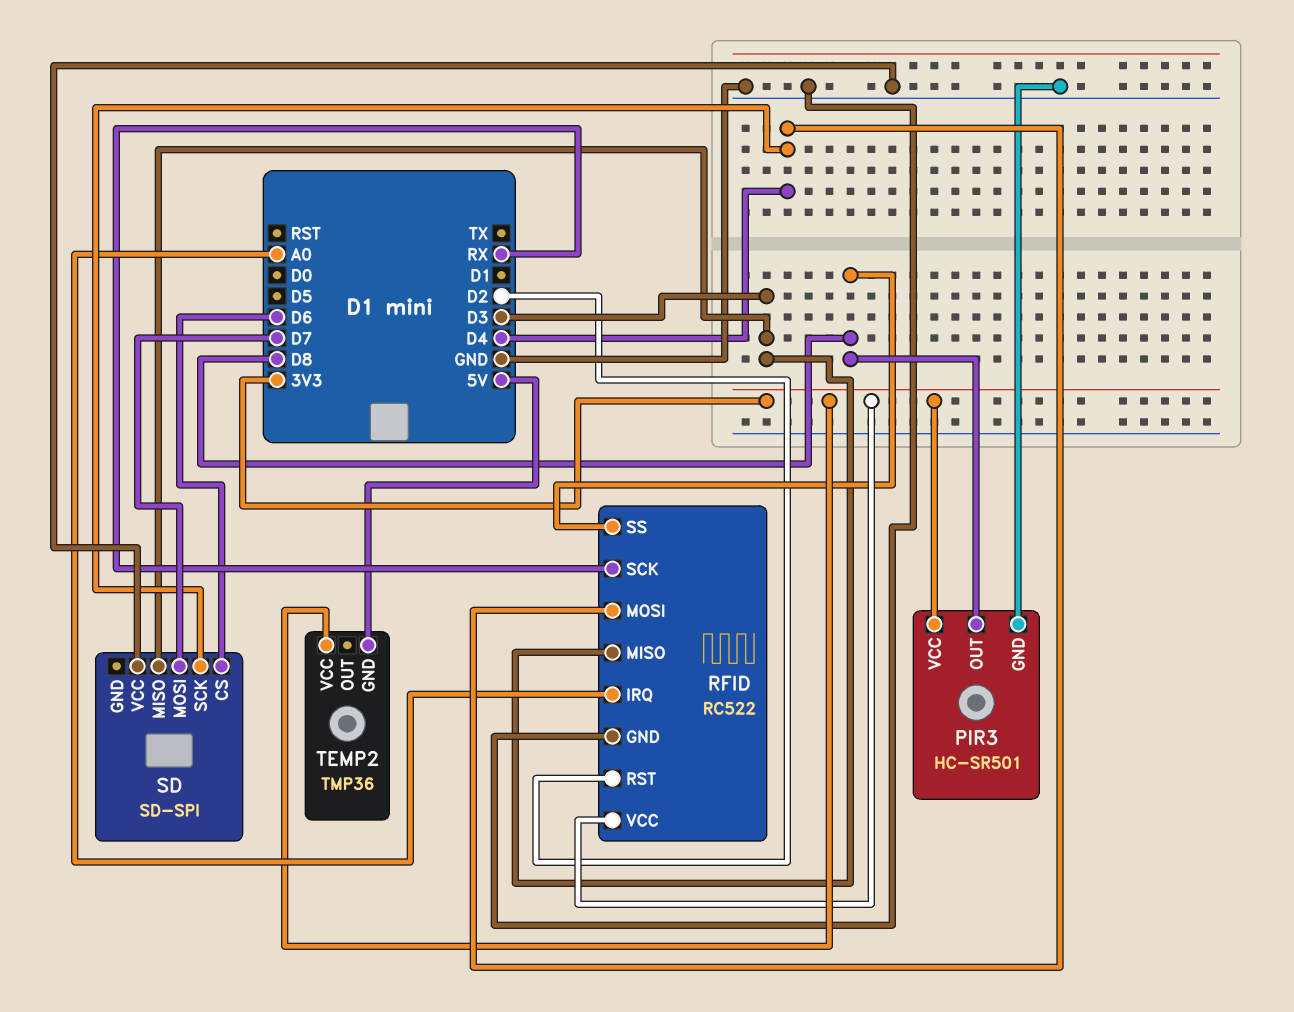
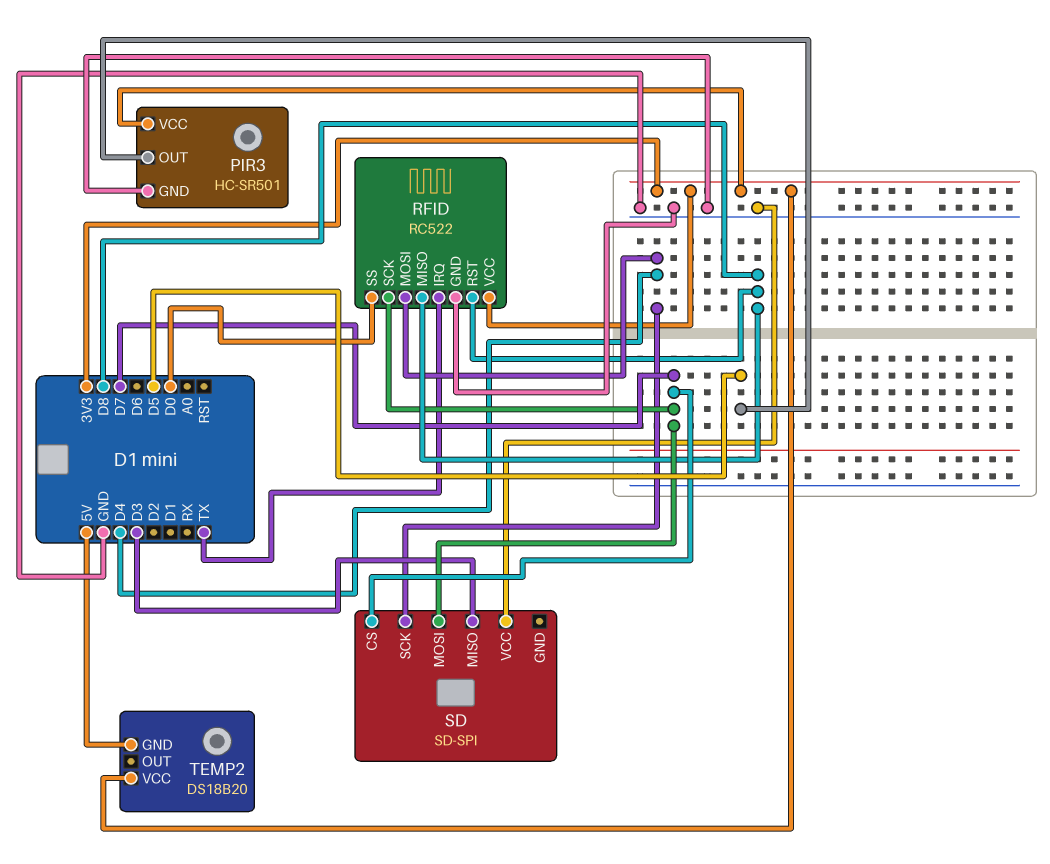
PIR3 pin OUT: D8 -> D5
RFID pin IRQ: A0 -> TX
RFID pin MISO: D3 -> D8
RFID pin RST: D2 -> D8
RFID pin SCK: RX -> D7
RFID pin SS: D8 -> D0
SD pin CS: D6 -> D7
TEMP2: TMP36 -> DS18B20

